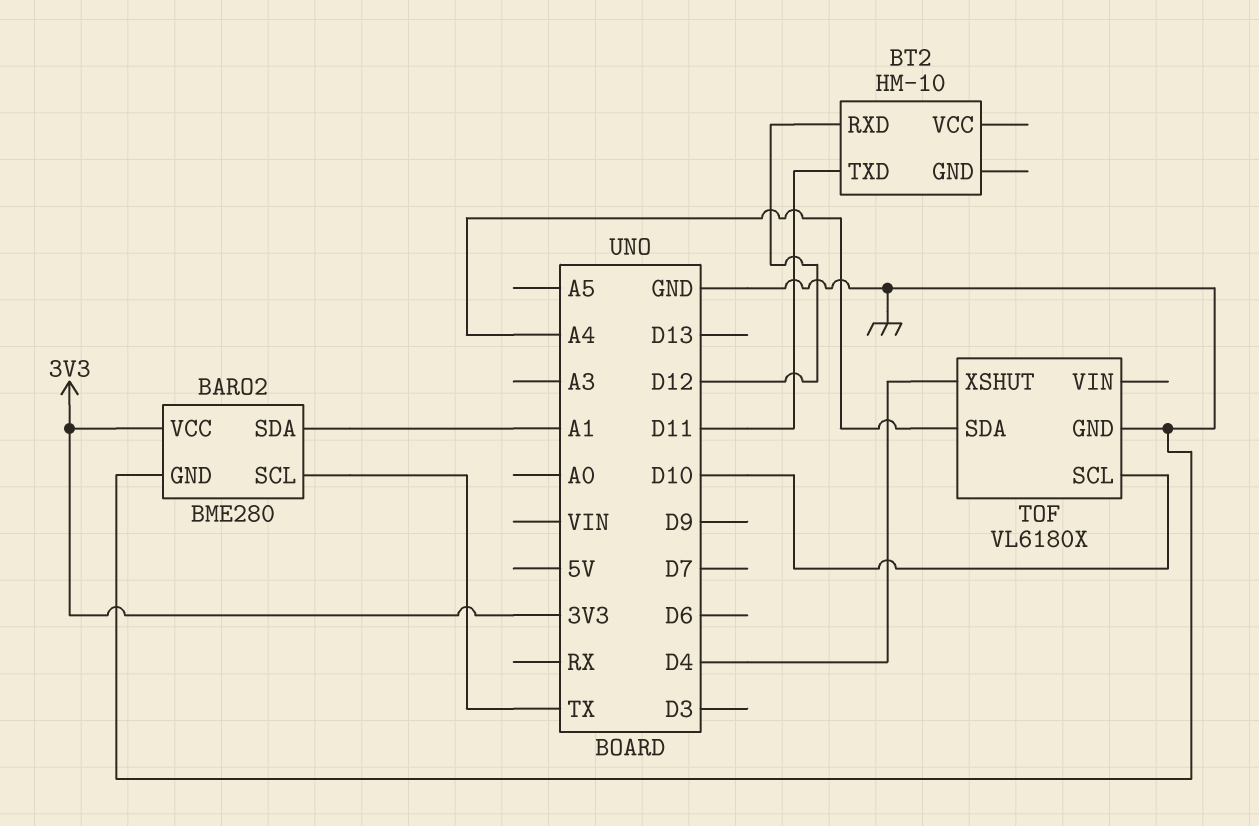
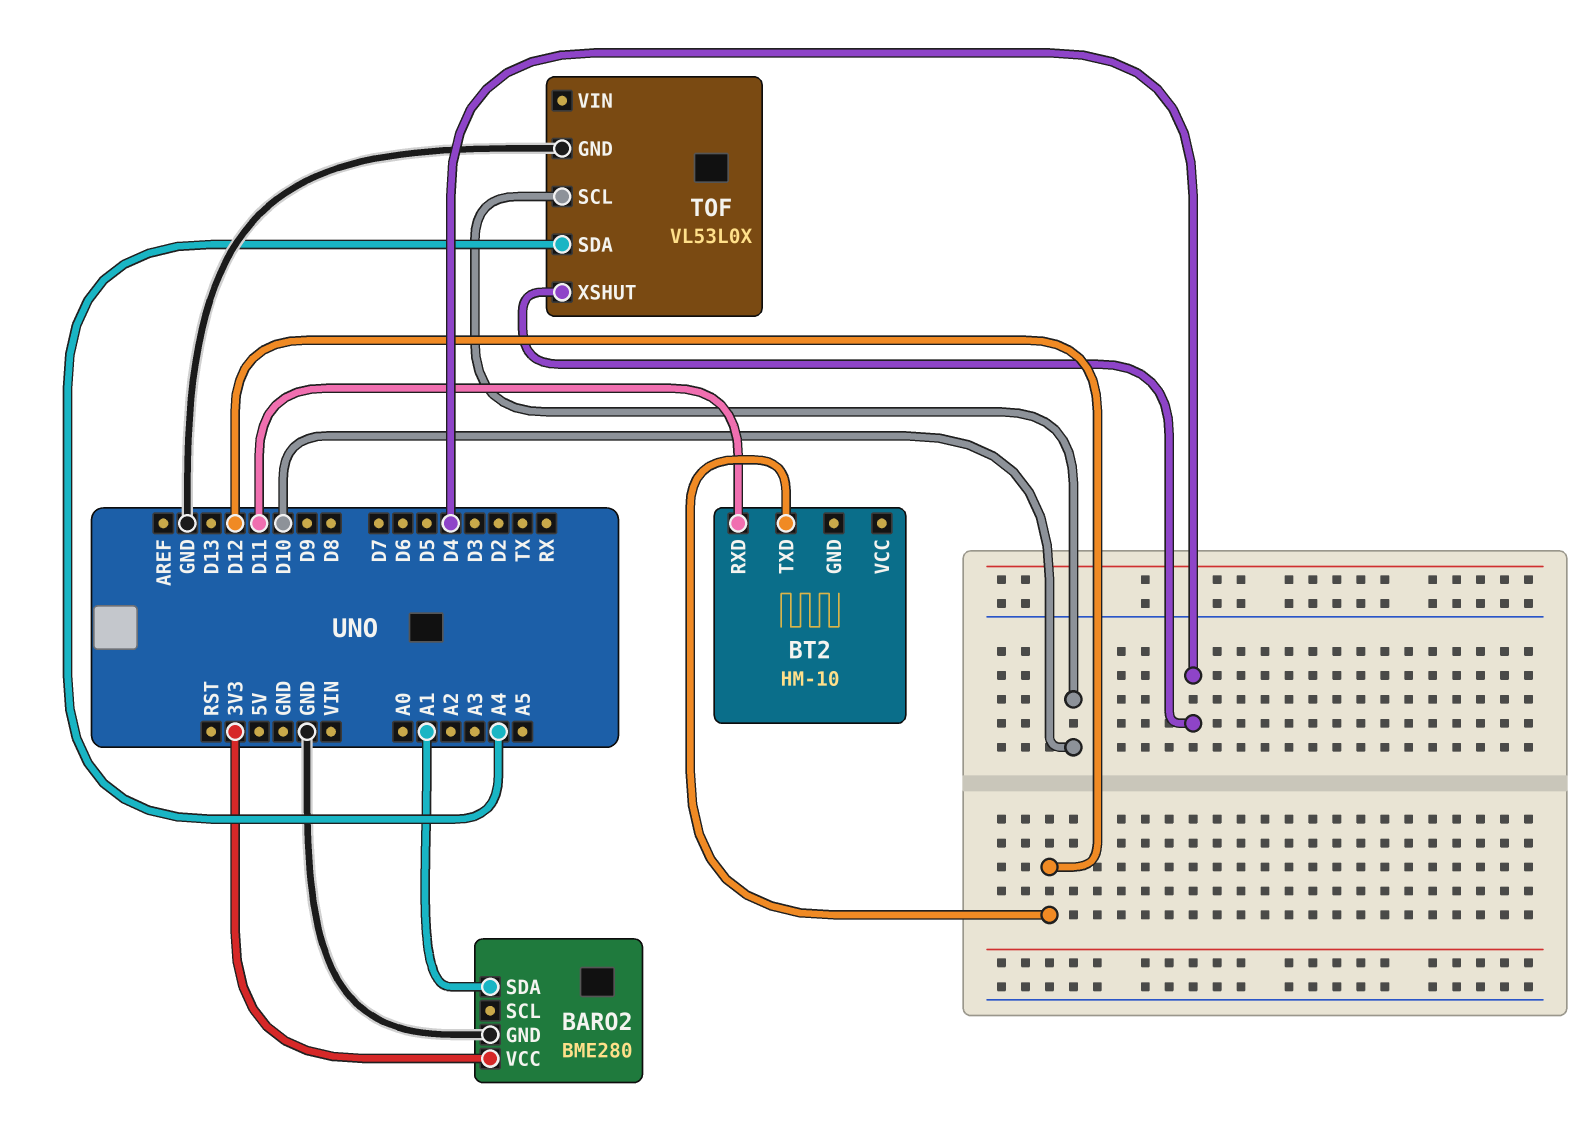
BARO2 pin SCL: TX -> none
BT2 pin RXD: D12 -> D11
BT2 pin TXD: D11 -> D12
TOF: VL6180X -> VL53L0X

